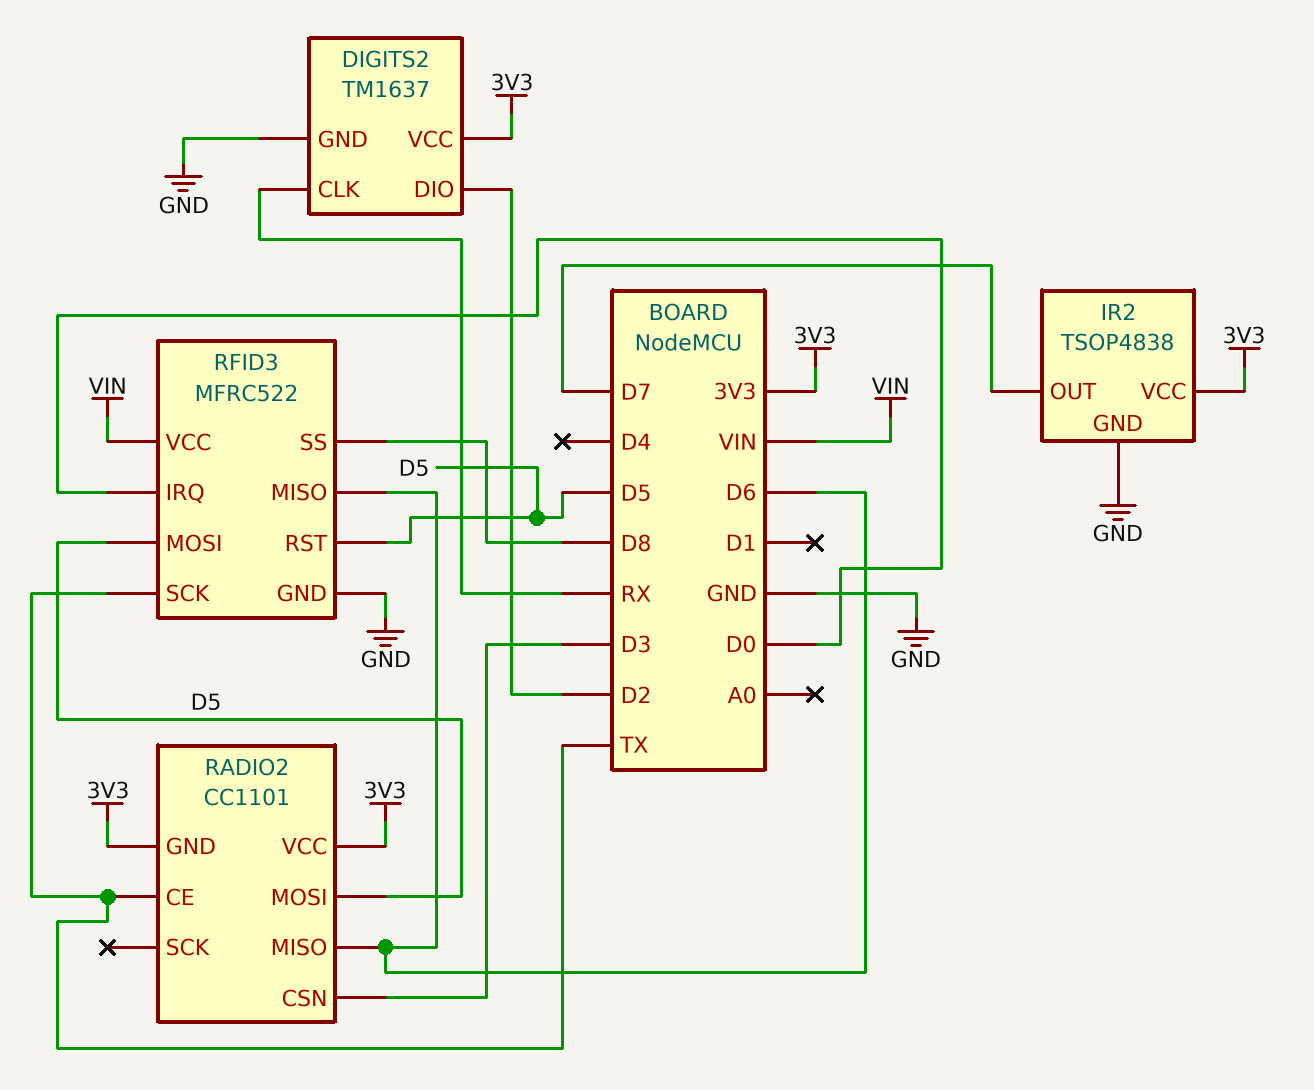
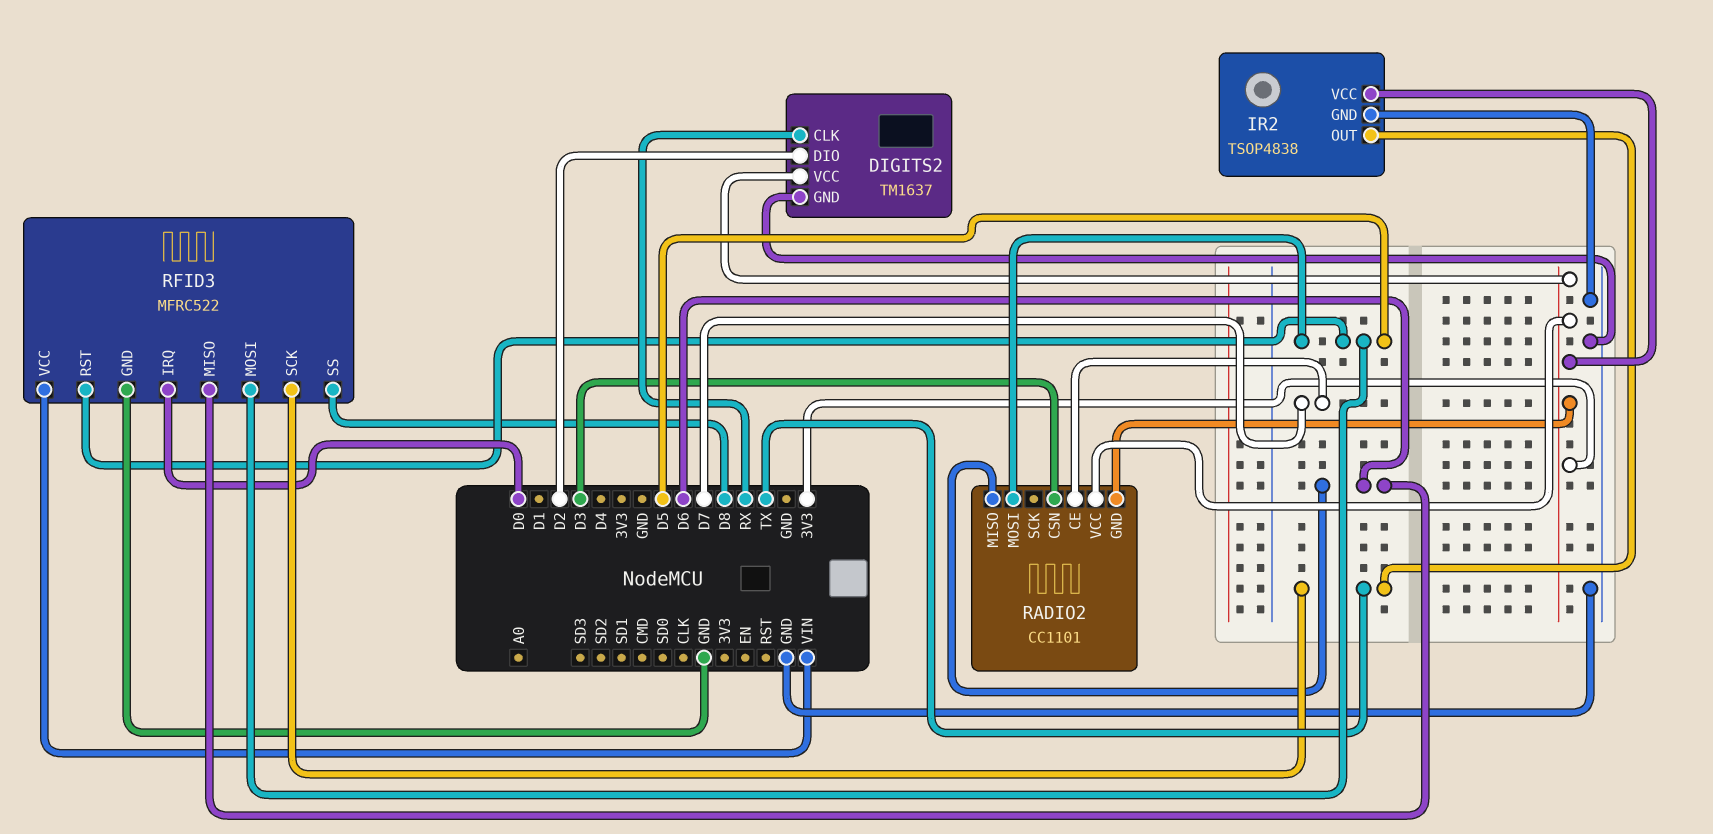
IR2 pin OUT: D7 -> TX
RADIO2 pin CE: TX -> D7

